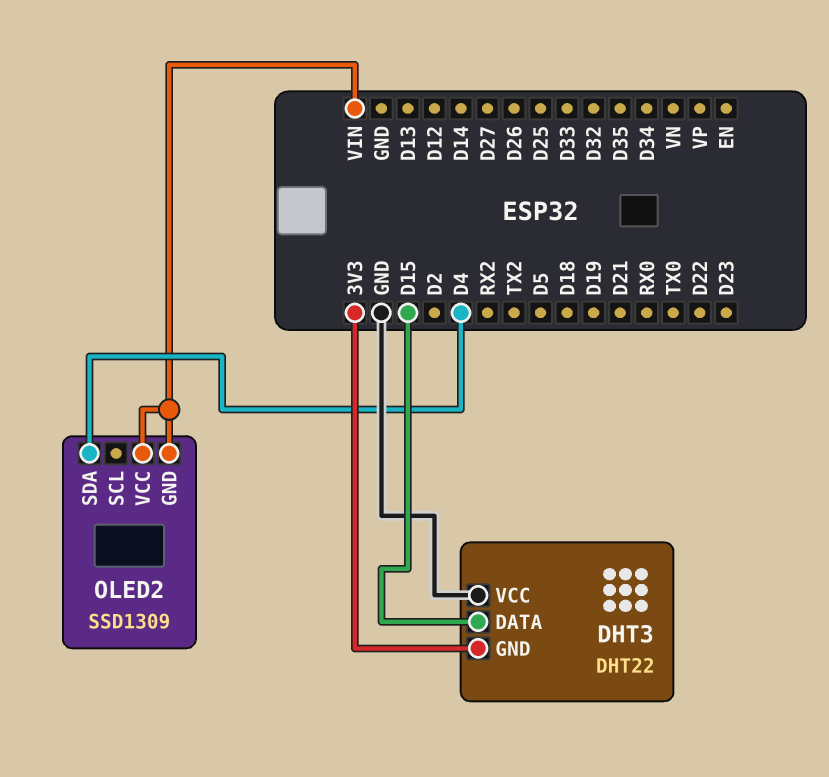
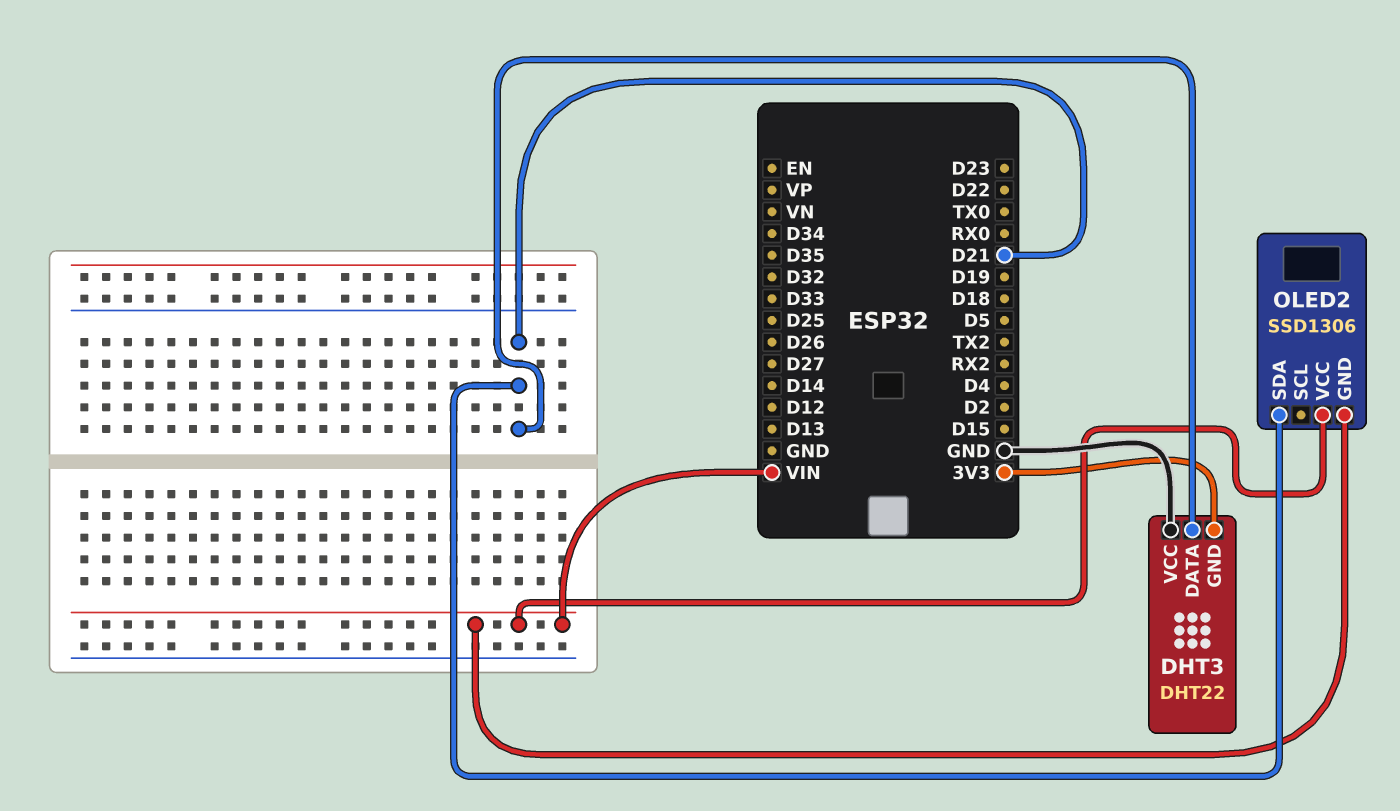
DHT3 pin DATA: D15 -> D21
OLED2: SSD1309 -> SSD1306
OLED2 pin SDA: D4 -> D21

